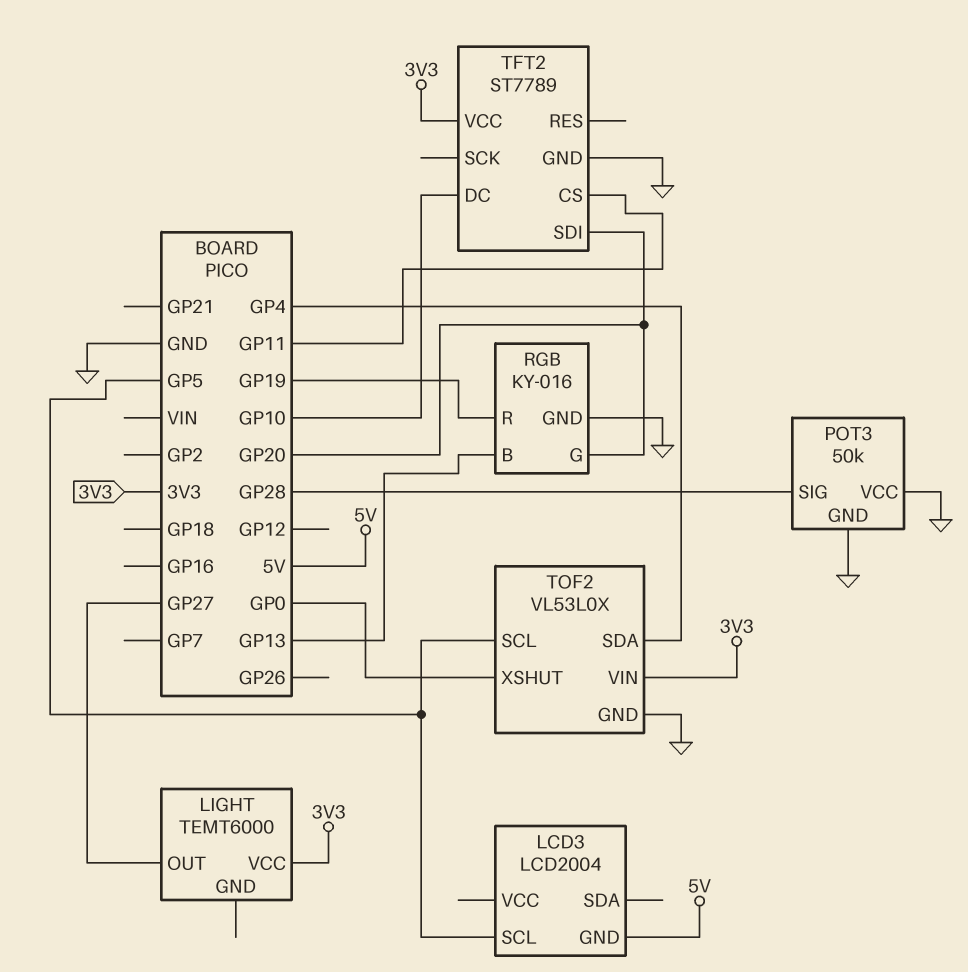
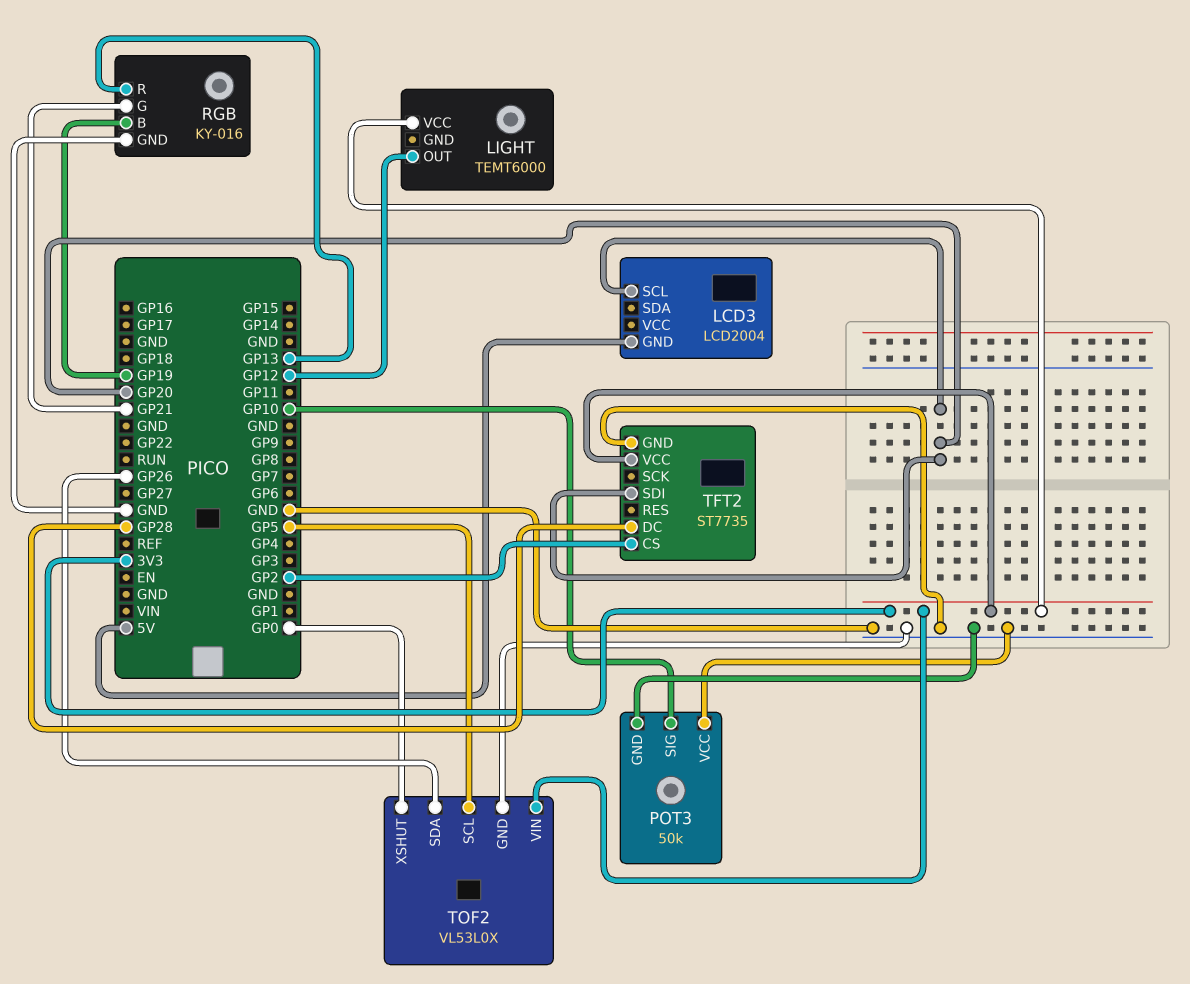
LCD3 pin SCL: GP5 -> GP20
LIGHT pin OUT: GP27 -> GP12
POT3 pin SIG: GP28 -> GP10
RGB pin B: GP13 -> GP19
RGB pin G: GP20 -> GP21
RGB pin R: GP19 -> GP13
TFT2: ST7789 -> ST7735
TFT2 pin CS: GP11 -> GP2
TFT2 pin DC: GP10 -> GP28
TOF2 pin SDA: GP4 -> GP26

